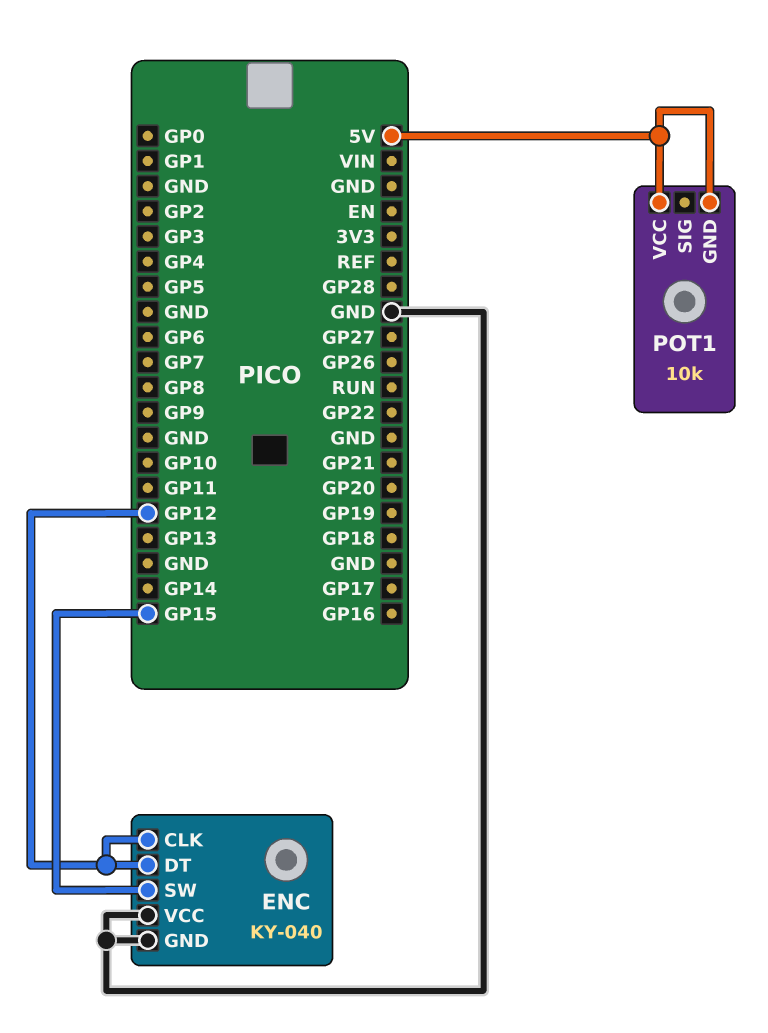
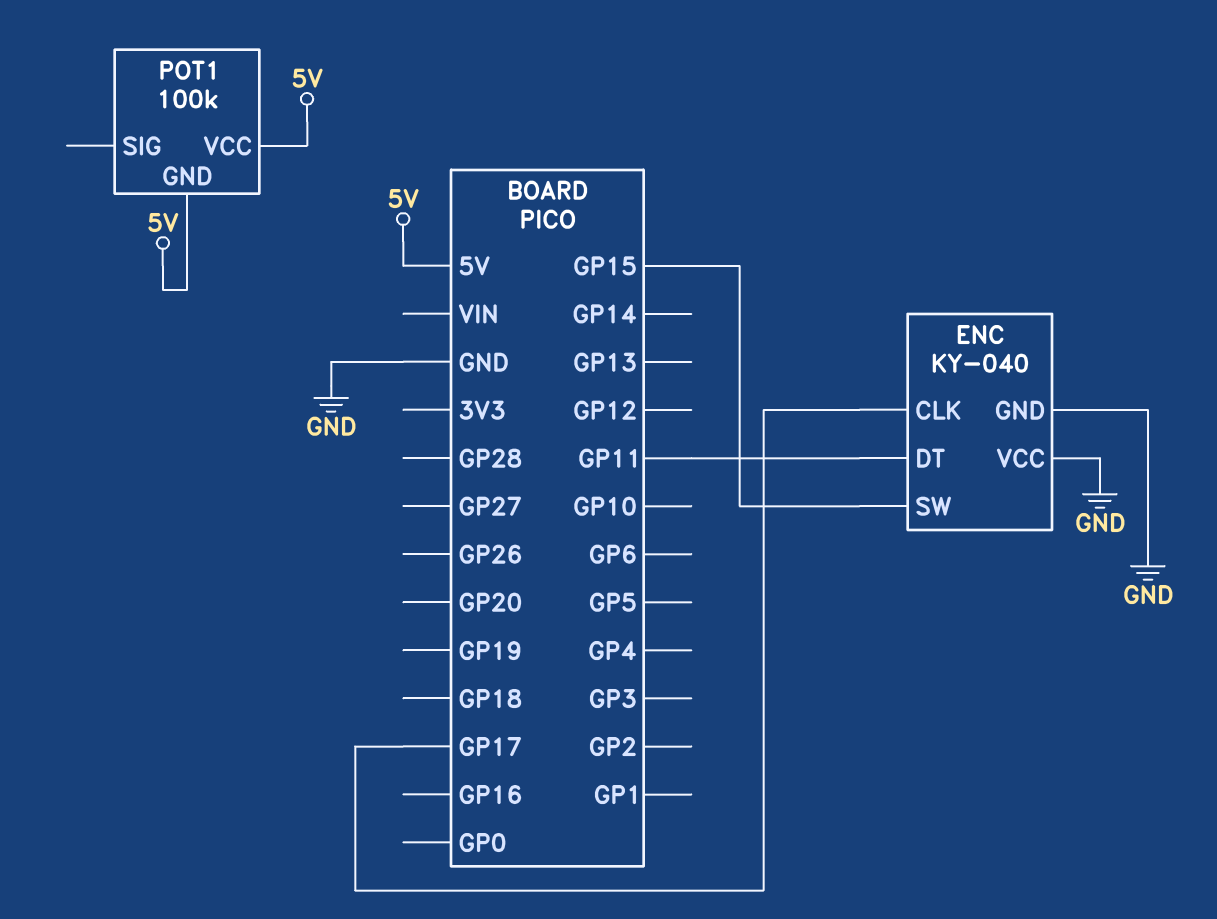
ENC pin CLK: GP12 -> GP17
ENC pin DT: GP12 -> GP11
POT1: 10k -> 100k

